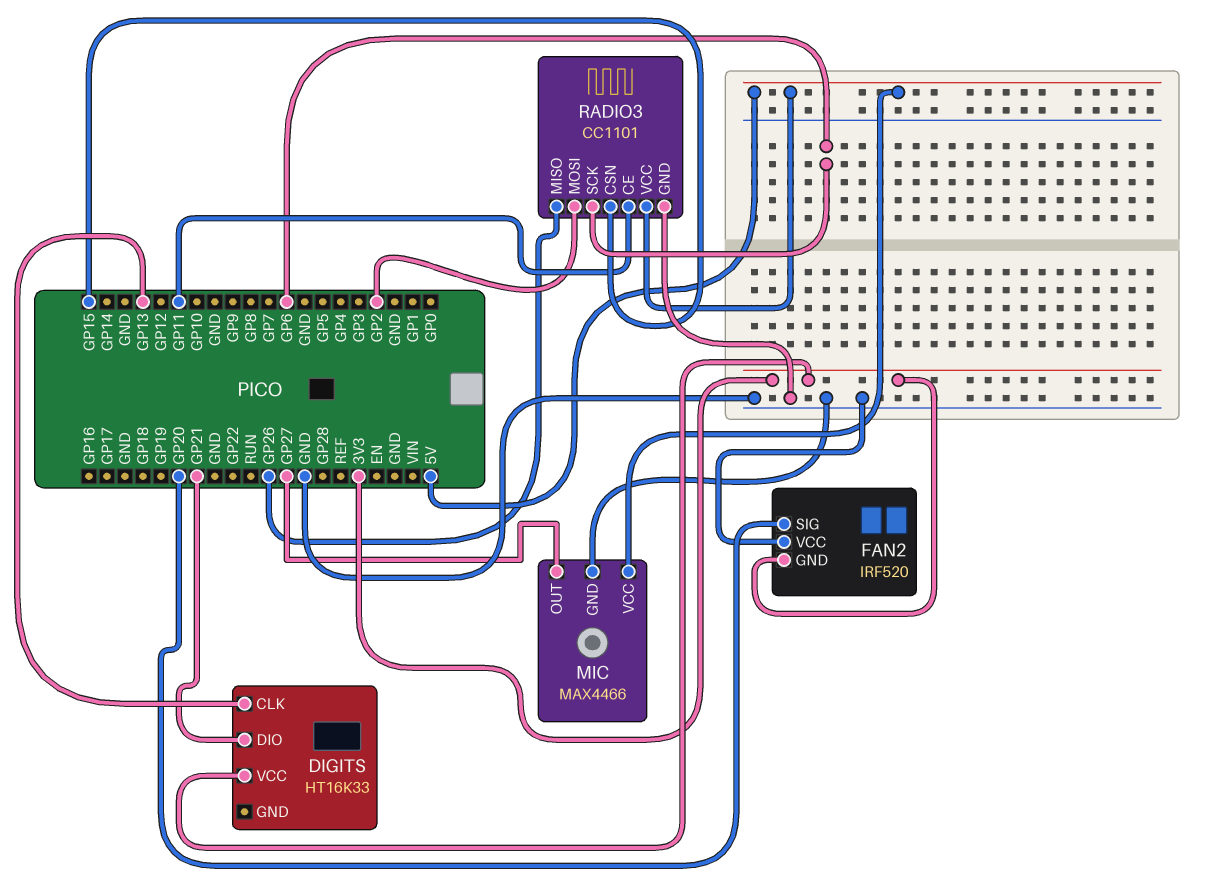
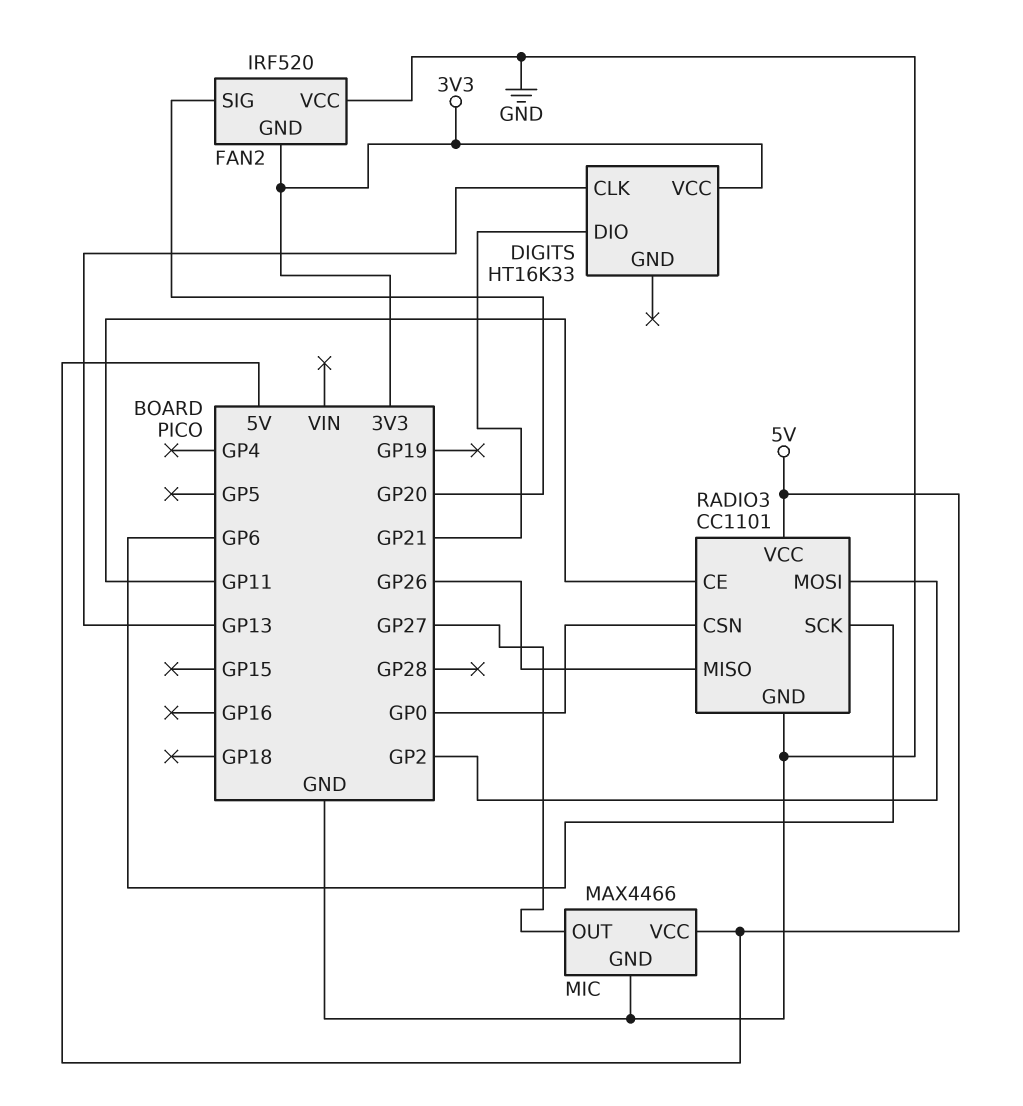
RADIO3 pin CSN: GP15 -> GP0

